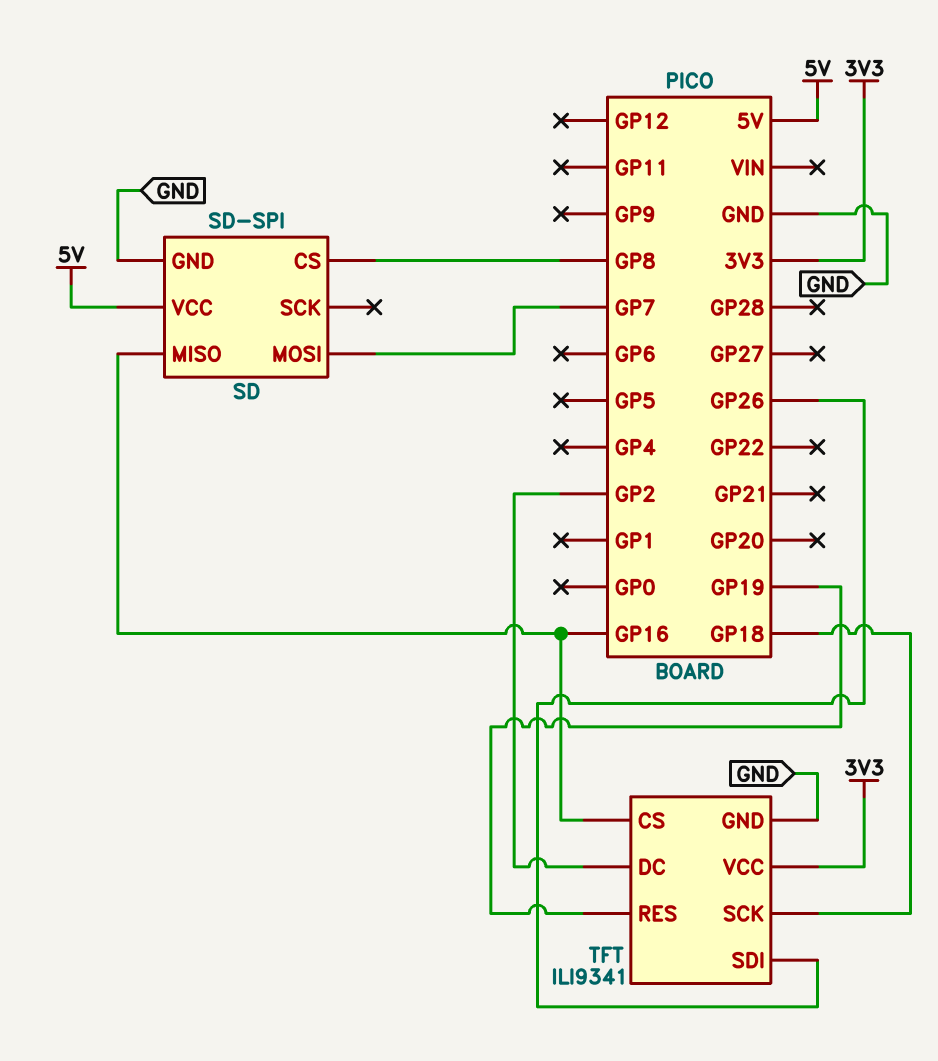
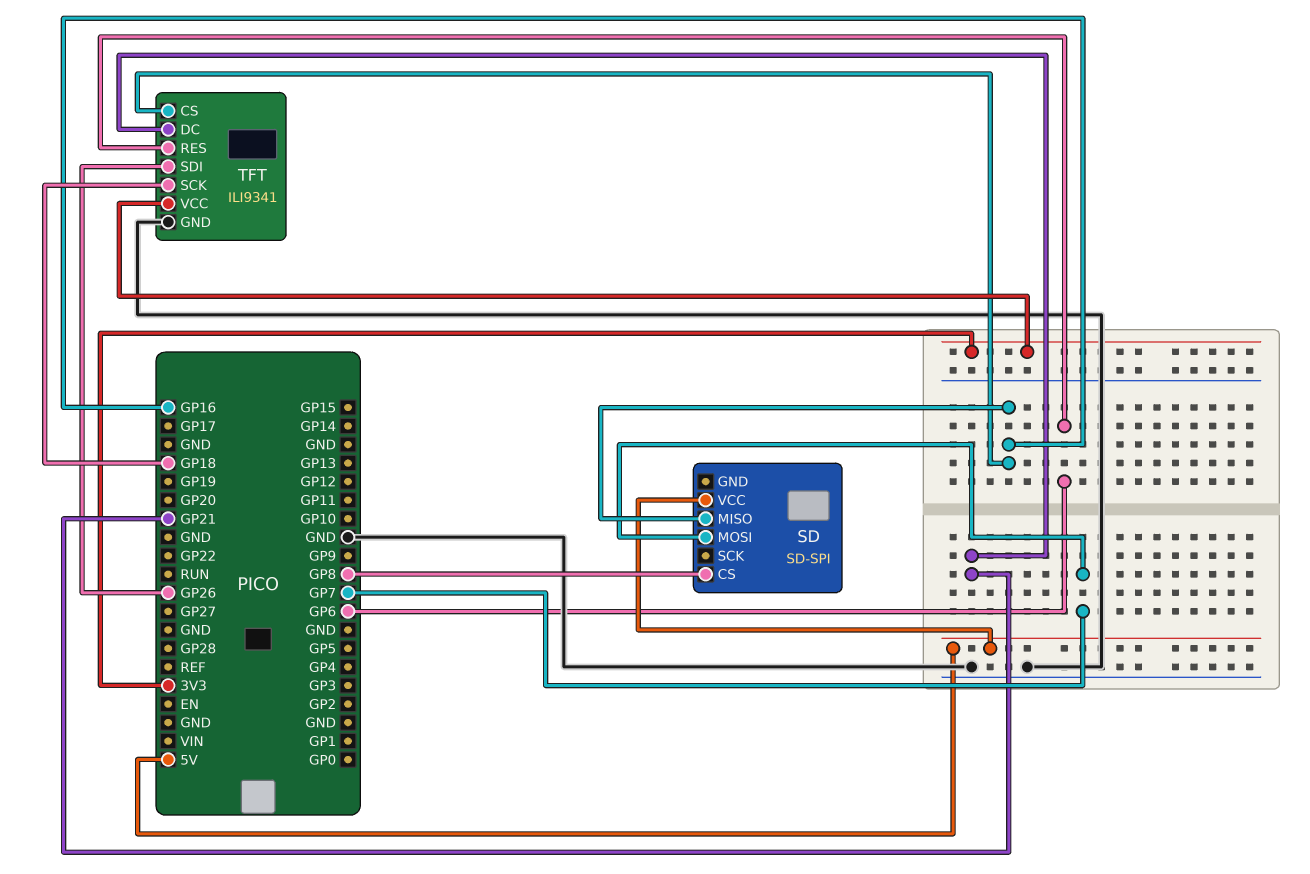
SD pin GND: GND -> none
TFT pin DC: GP2 -> GP21
TFT pin RES: GP19 -> GP6

